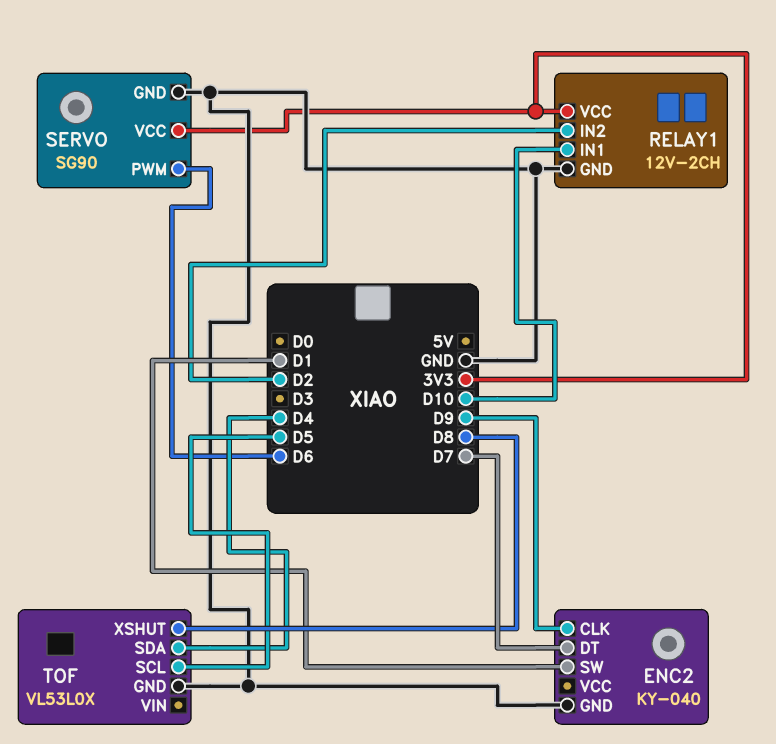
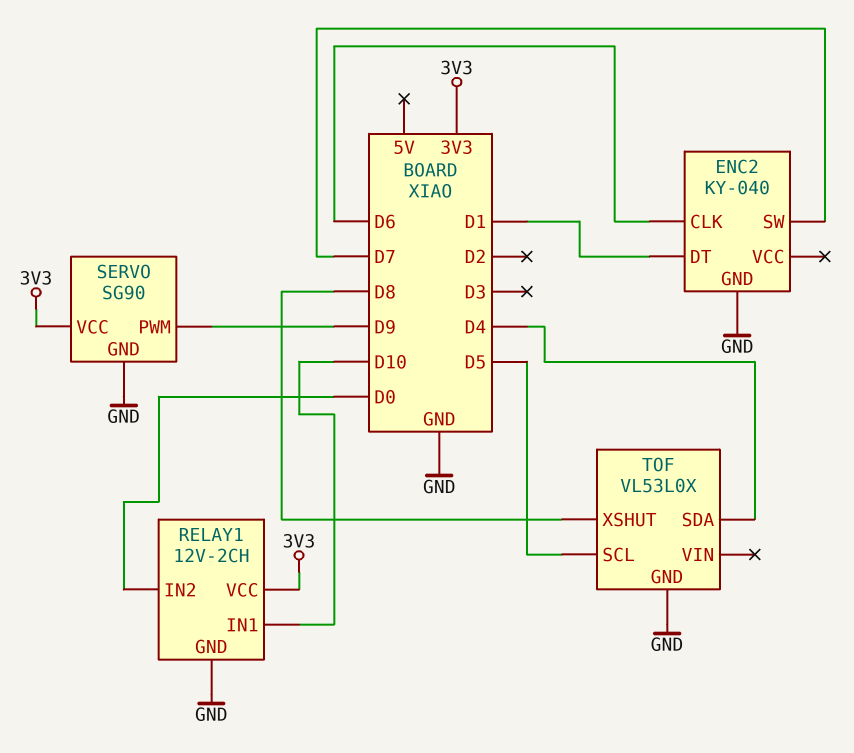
ENC2 pin CLK: D9 -> D6
ENC2 pin DT: D7 -> D1
ENC2 pin SW: D1 -> D7
RELAY1 pin IN2: D2 -> D0
SERVO pin PWM: D6 -> D9

